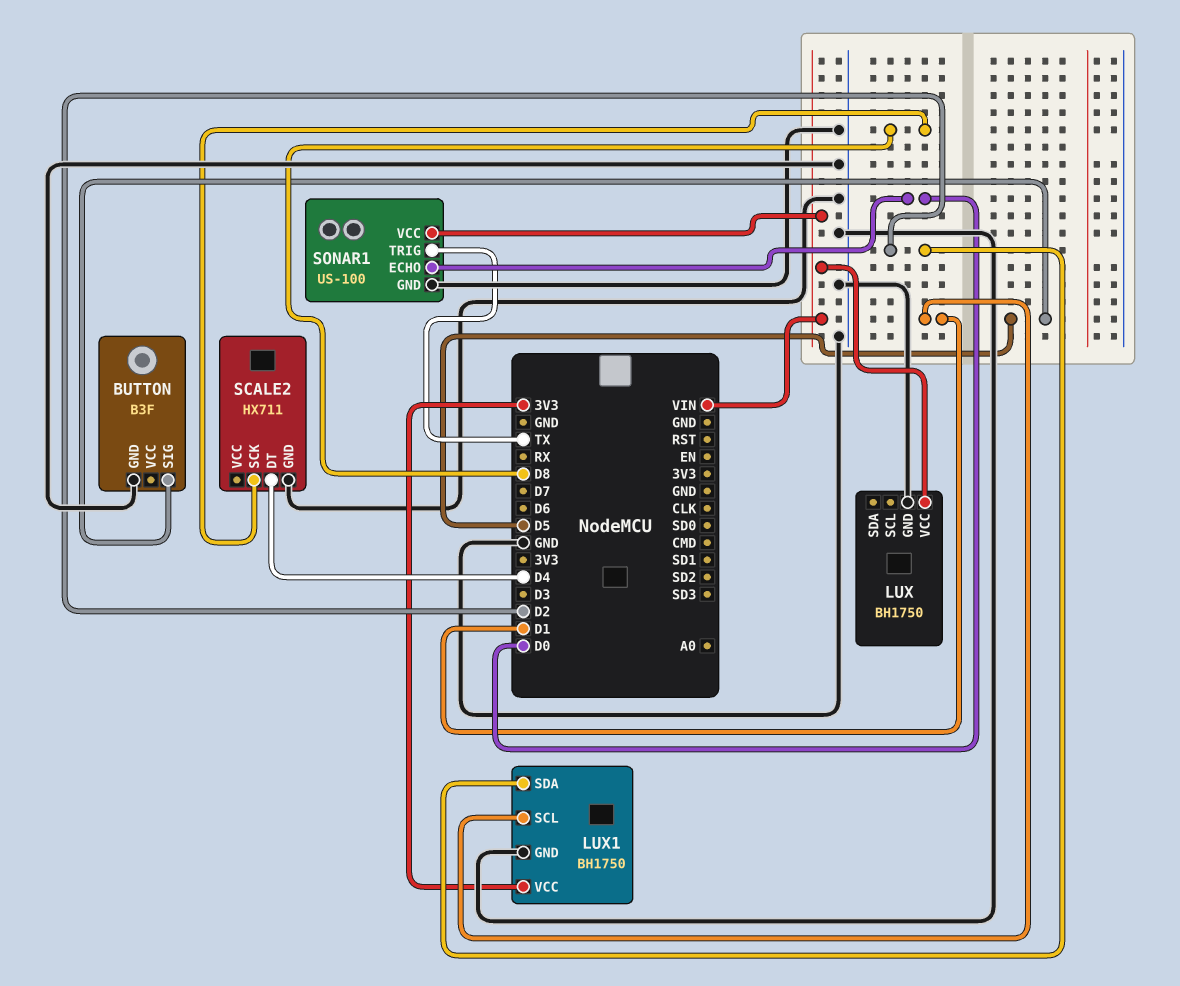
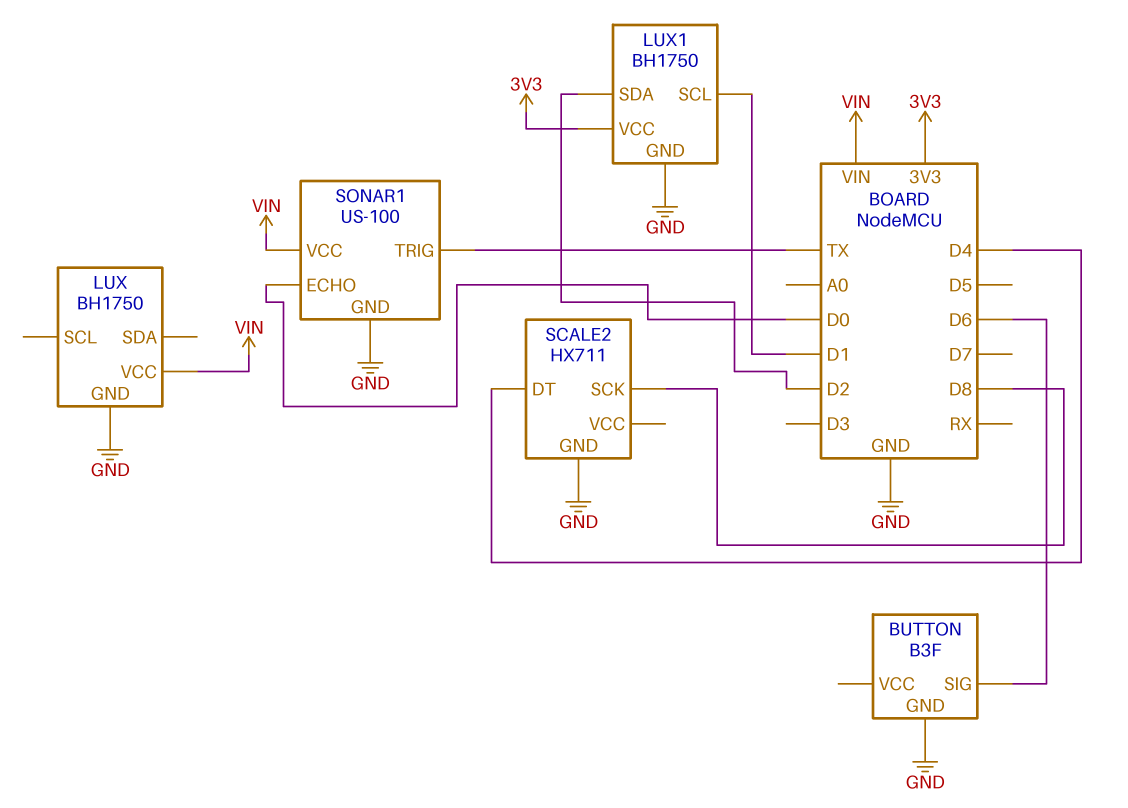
BUTTON pin SIG: D5 -> D6

